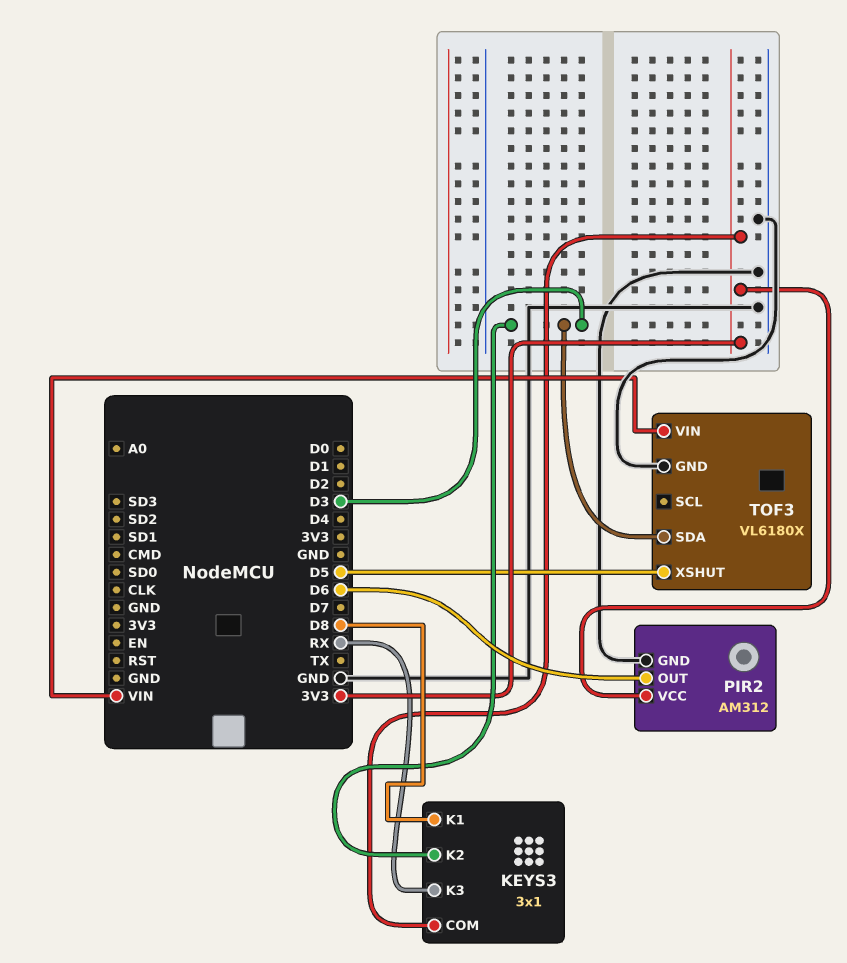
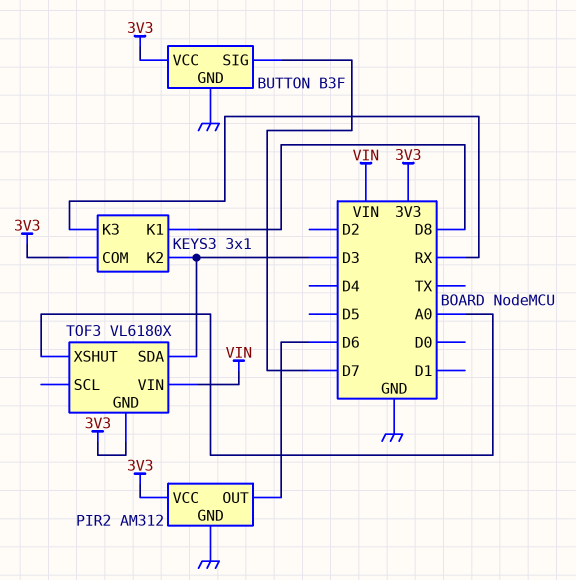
BUTTON: none -> B3F
BUTTON pin GND: none -> GND
BUTTON pin SIG: none -> D7
BUTTON pin VCC: none -> 3V3
TOF3 pin GND: GND -> 3V3
TOF3 pin XSHUT: D5 -> A0

